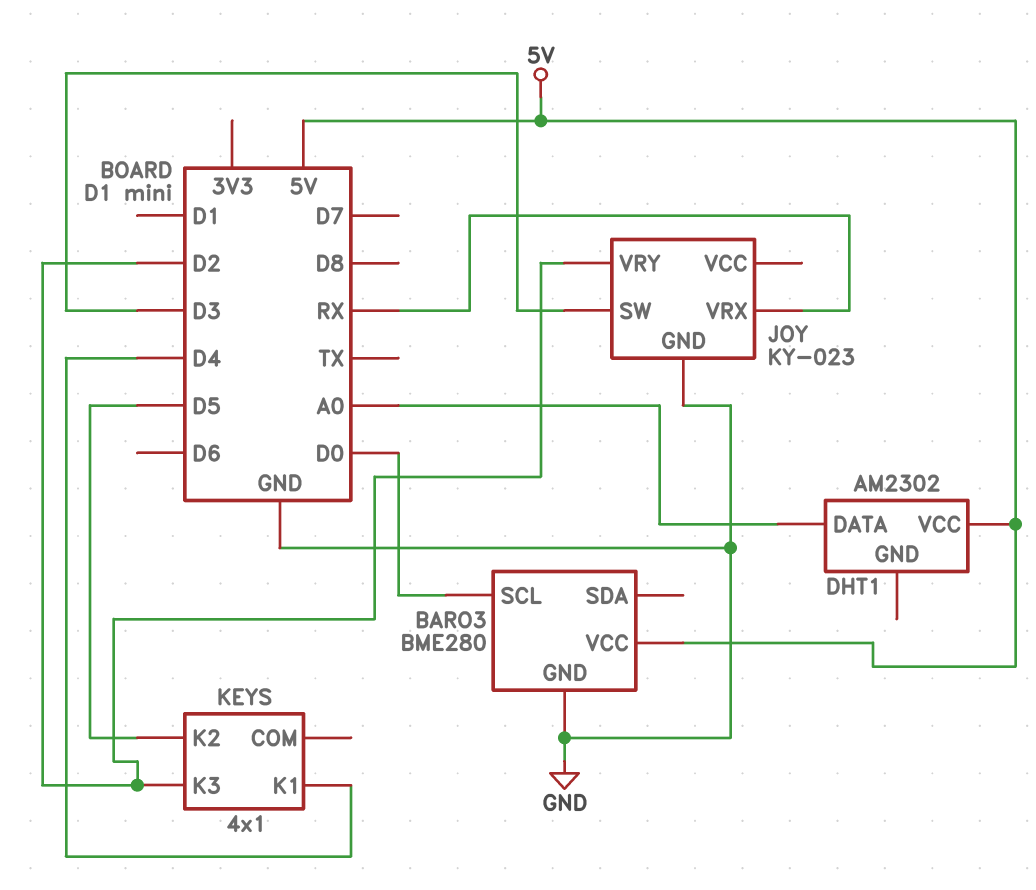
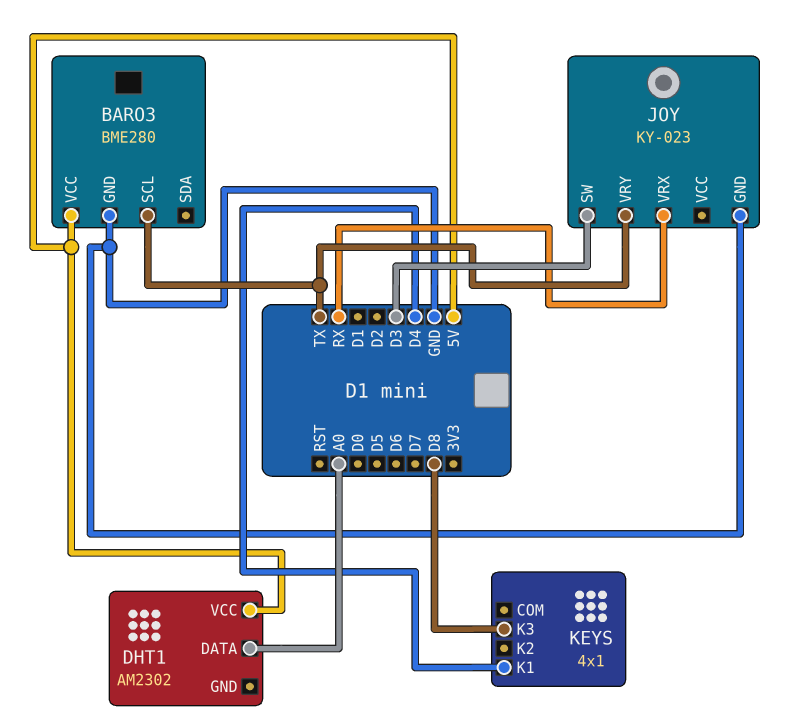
BARO3 pin SCL: D0 -> TX
JOY pin VRY: D2 -> TX
KEYS pin K2: D5 -> none
KEYS pin K3: D2 -> D8

